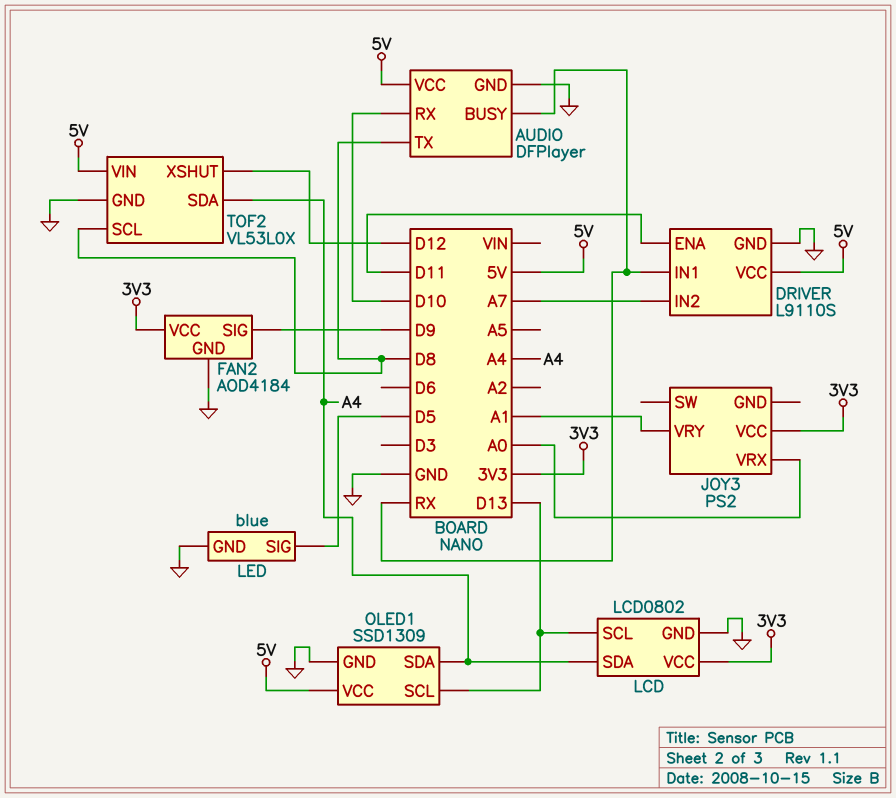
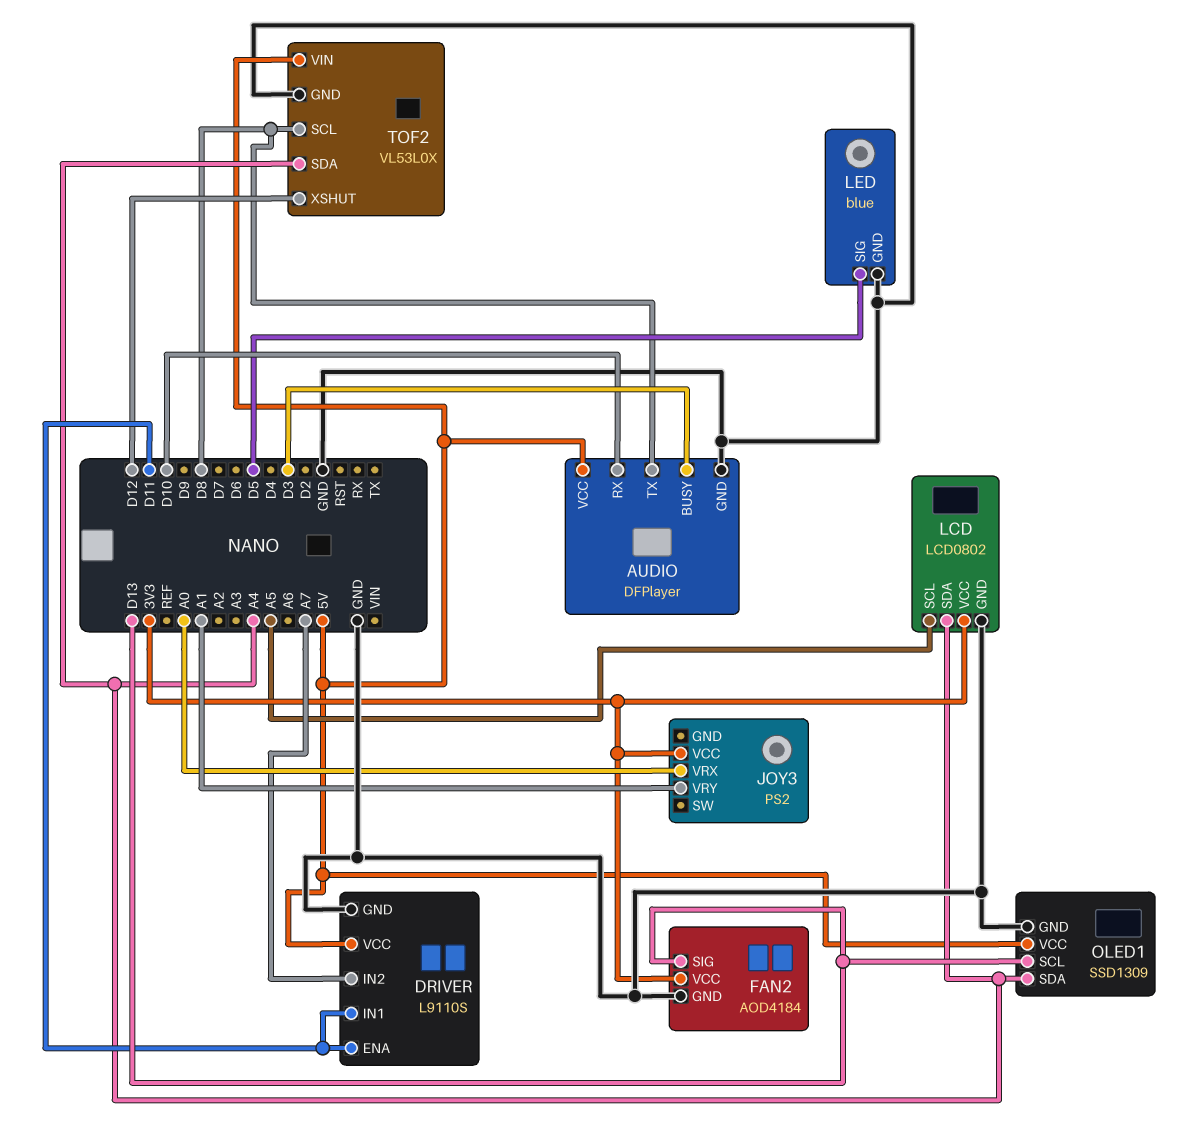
AUDIO pin BUSY: RX -> D3
DRIVER pin IN1: RX -> D11
FAN2 pin SIG: D9 -> D13
LCD pin SCL: D13 -> A5

